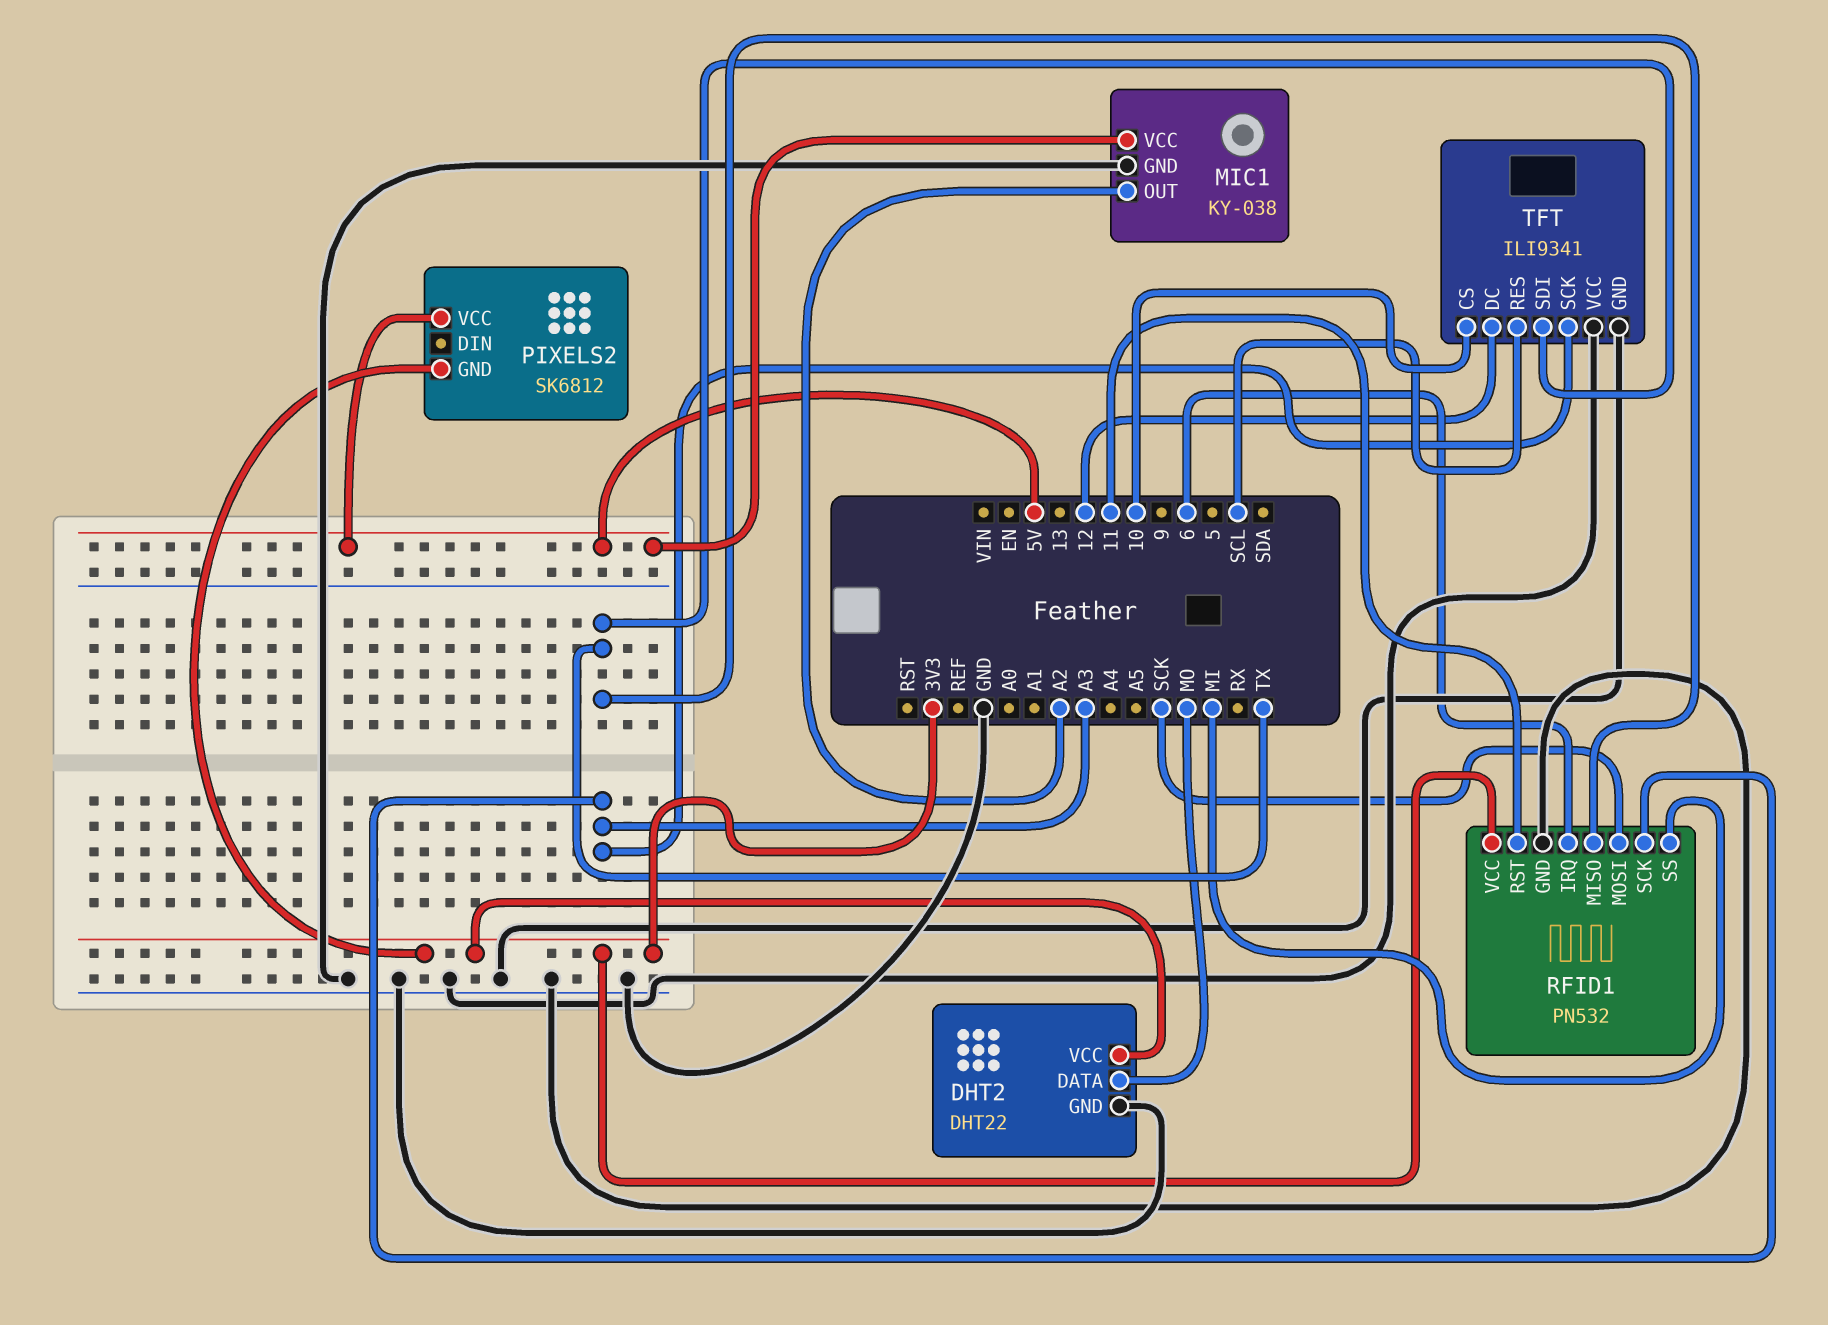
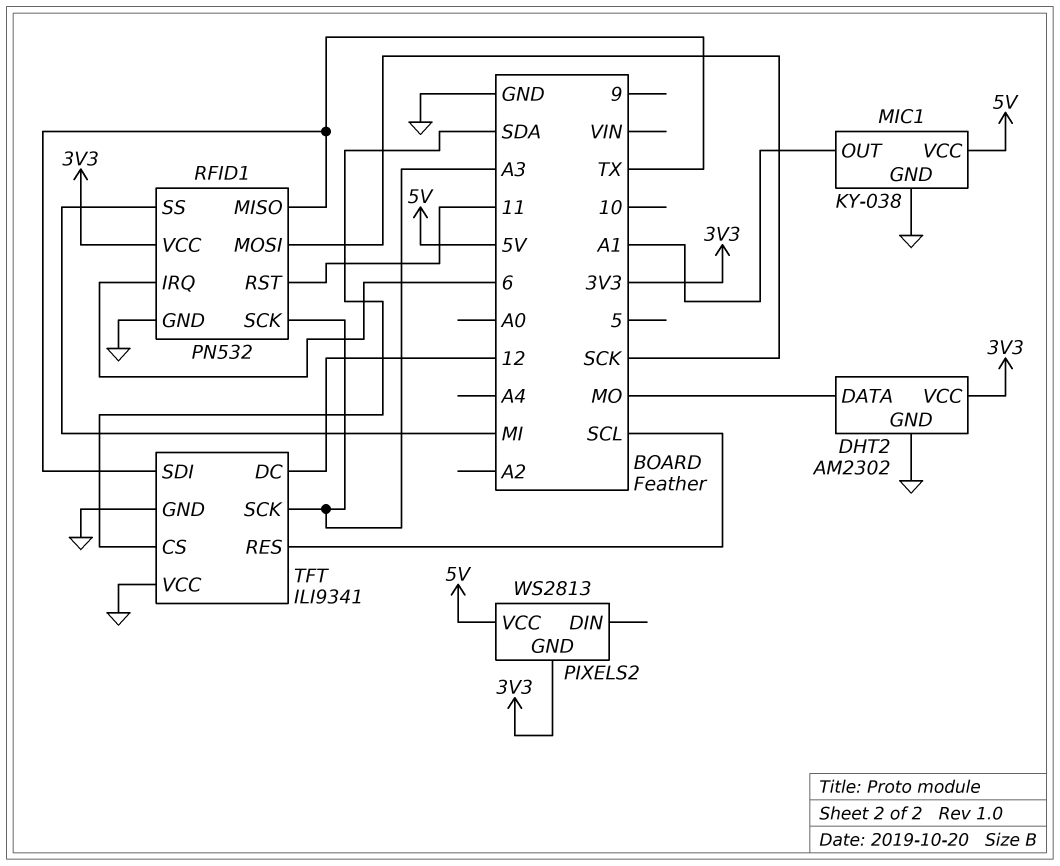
DHT2: DHT22 -> AM2302
MIC1 pin OUT: A2 -> A1
PIXELS2: SK6812 -> WS2813
TFT pin CS: 10 -> SDA

